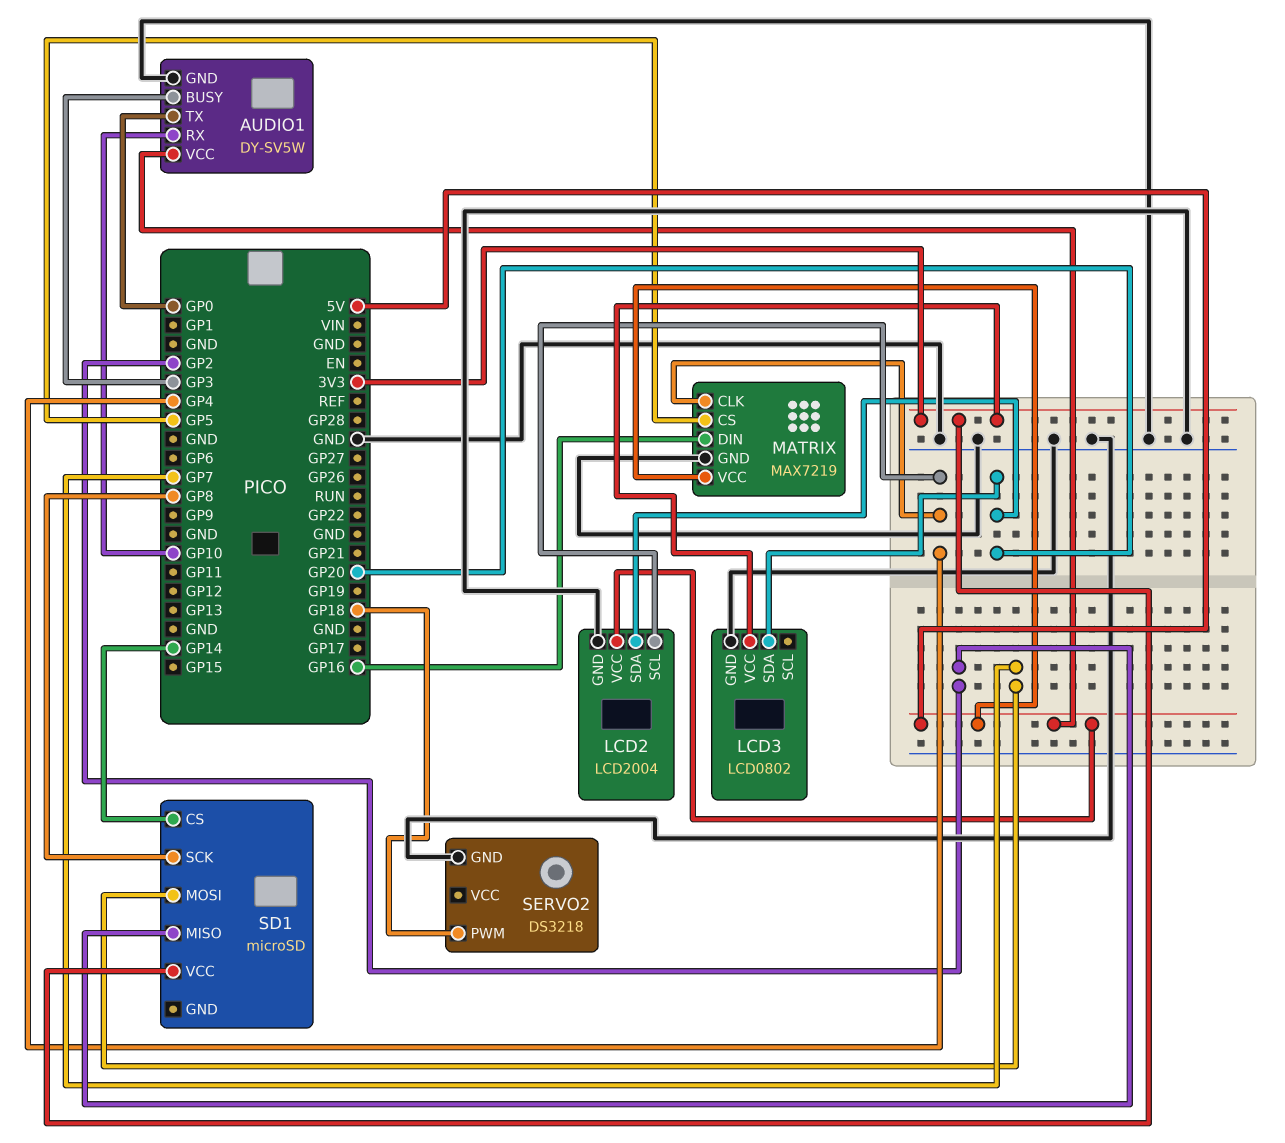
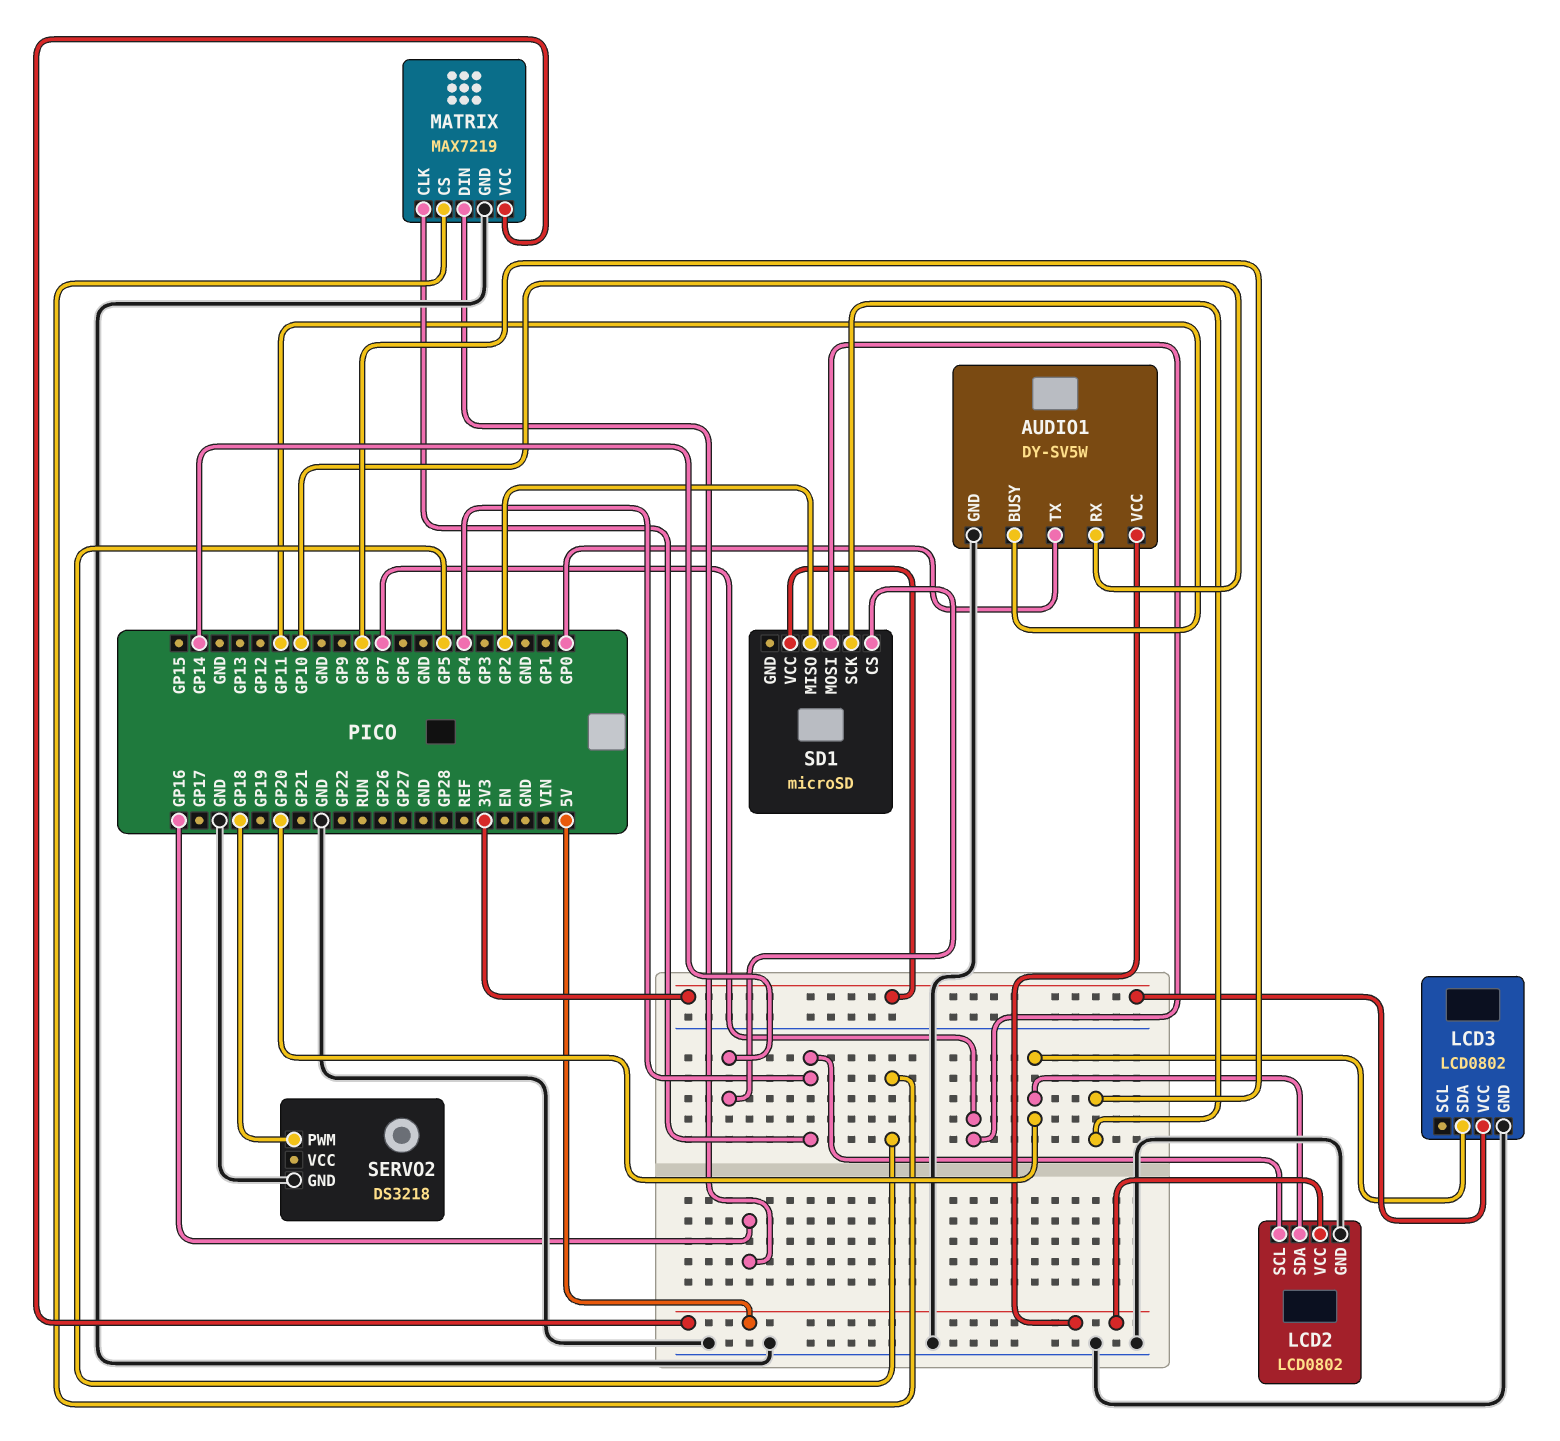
AUDIO1 pin BUSY: GP3 -> GP11
LCD2: LCD2004 -> LCD0802

